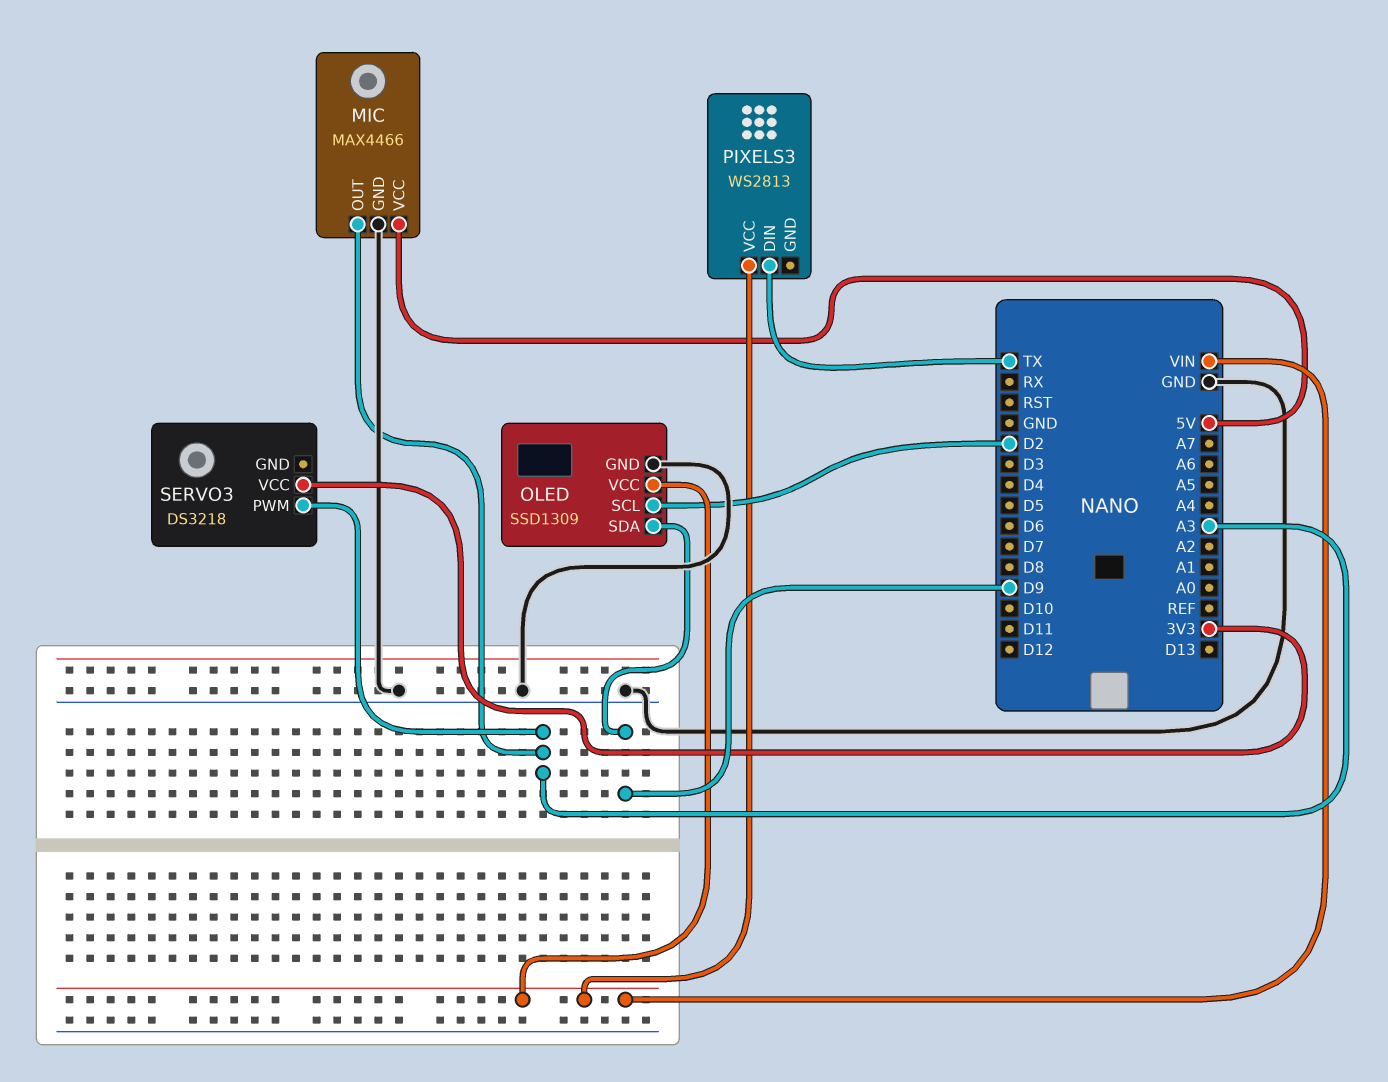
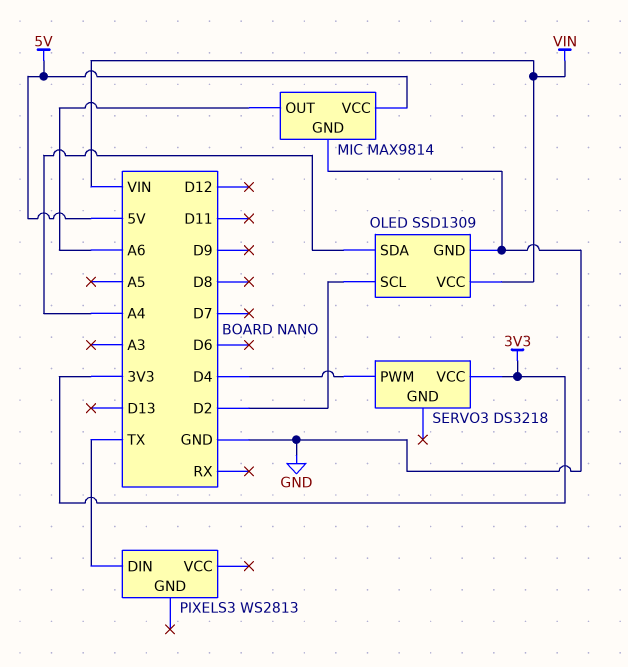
MIC: MAX4466 -> MAX9814
MIC pin OUT: A3 -> A6
OLED pin SDA: D9 -> A4
PIXELS3 pin VCC: VIN -> none
SERVO3 pin PWM: A3 -> D4

